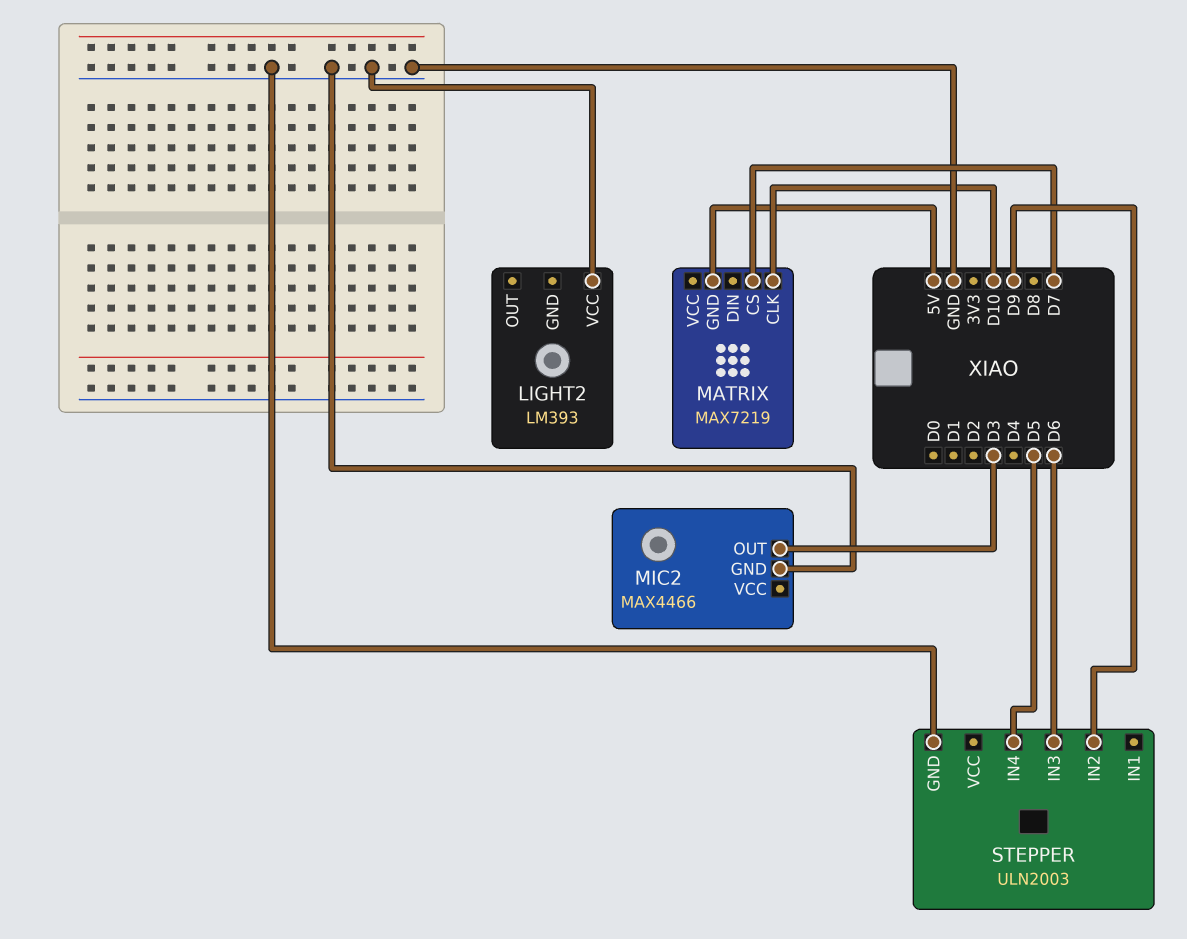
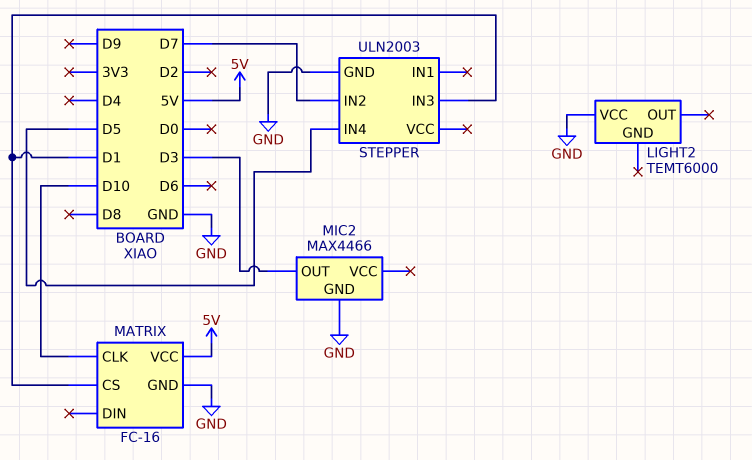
LIGHT2: LM393 -> TEMT6000
MATRIX: MAX7219 -> FC-16
MATRIX pin CS: D7 -> D1
MATRIX pin GND: 5V -> GND
MATRIX pin VCC: none -> 5V
STEPPER pin IN2: D9 -> D7
STEPPER pin IN3: D6 -> D1

